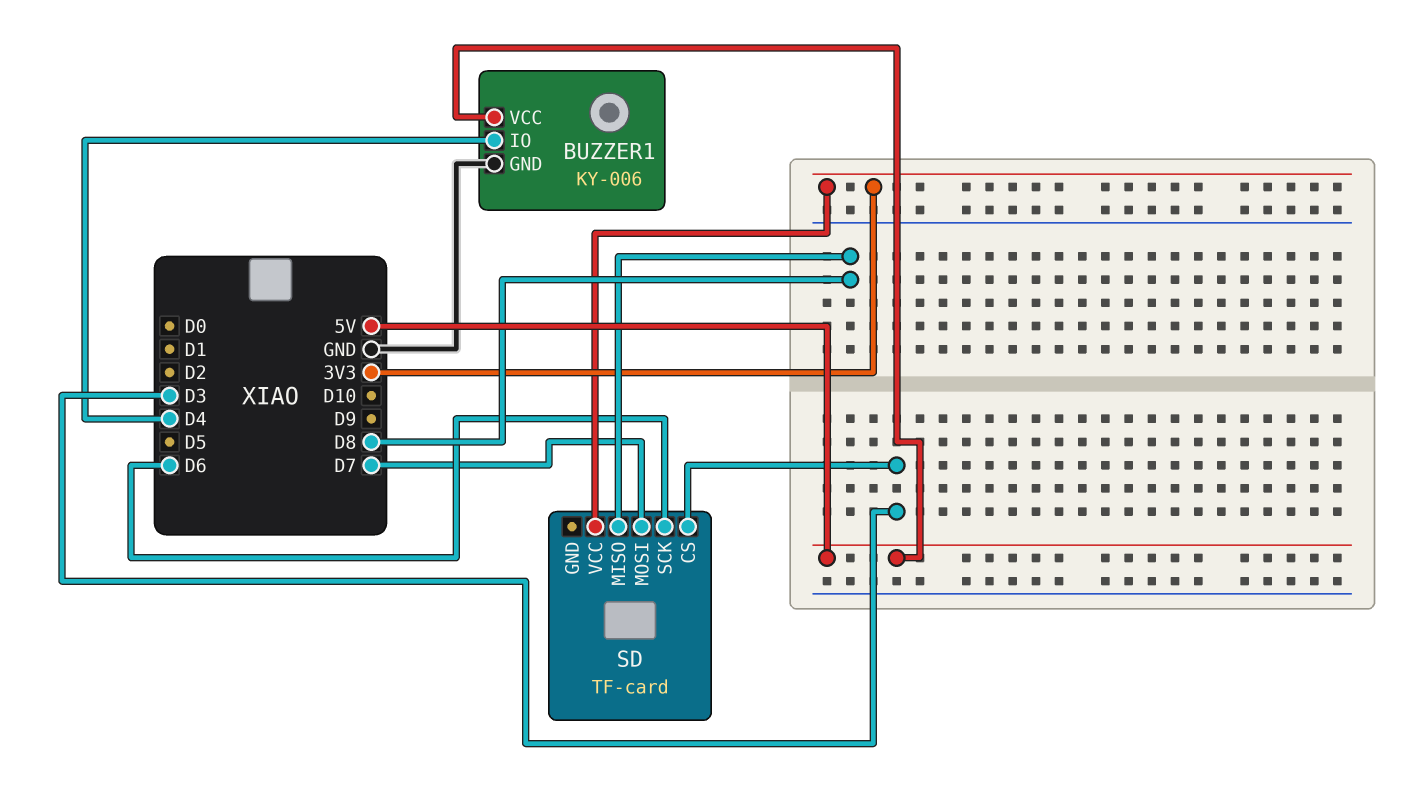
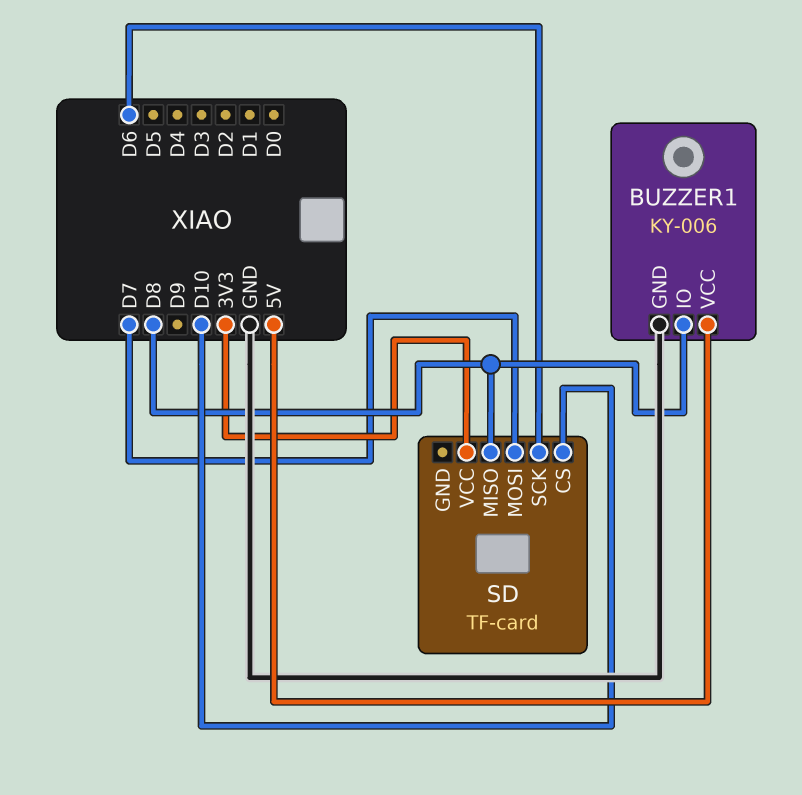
BUZZER1 pin IO: D4 -> D8
SD pin CS: D3 -> D10

